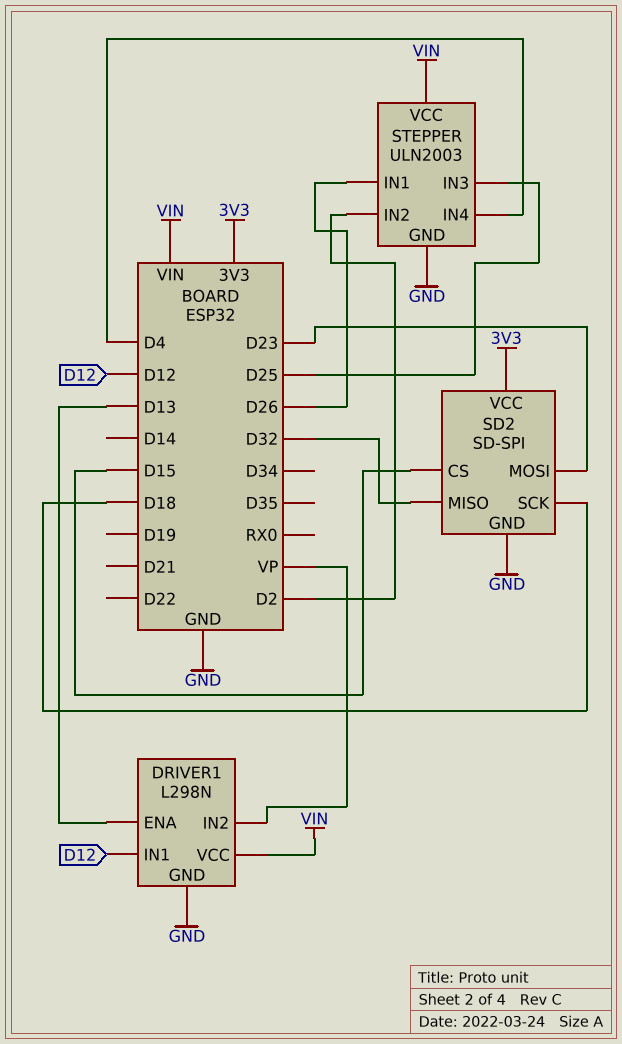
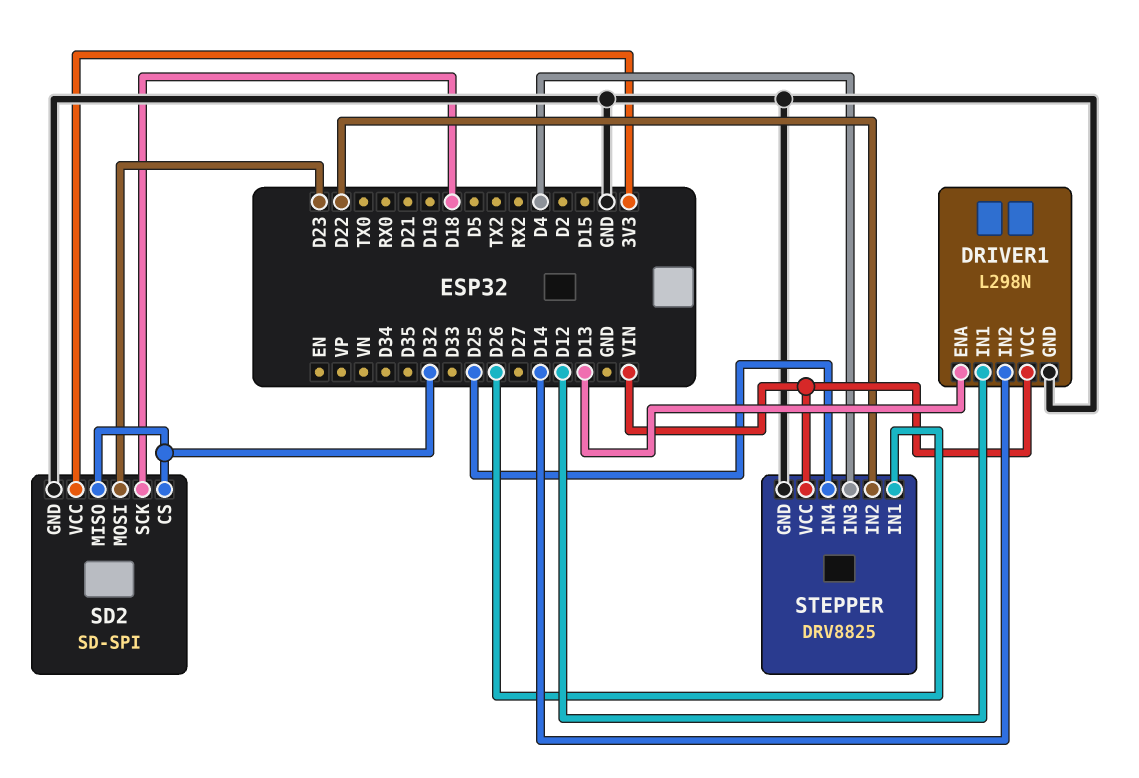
DRIVER1 pin IN2: VP -> D14
SD2 pin CS: D15 -> D32
STEPPER: ULN2003 -> DRV8825
STEPPER pin IN2: D2 -> D22
STEPPER pin IN3: D25 -> D4
STEPPER pin IN4: D4 -> D25

